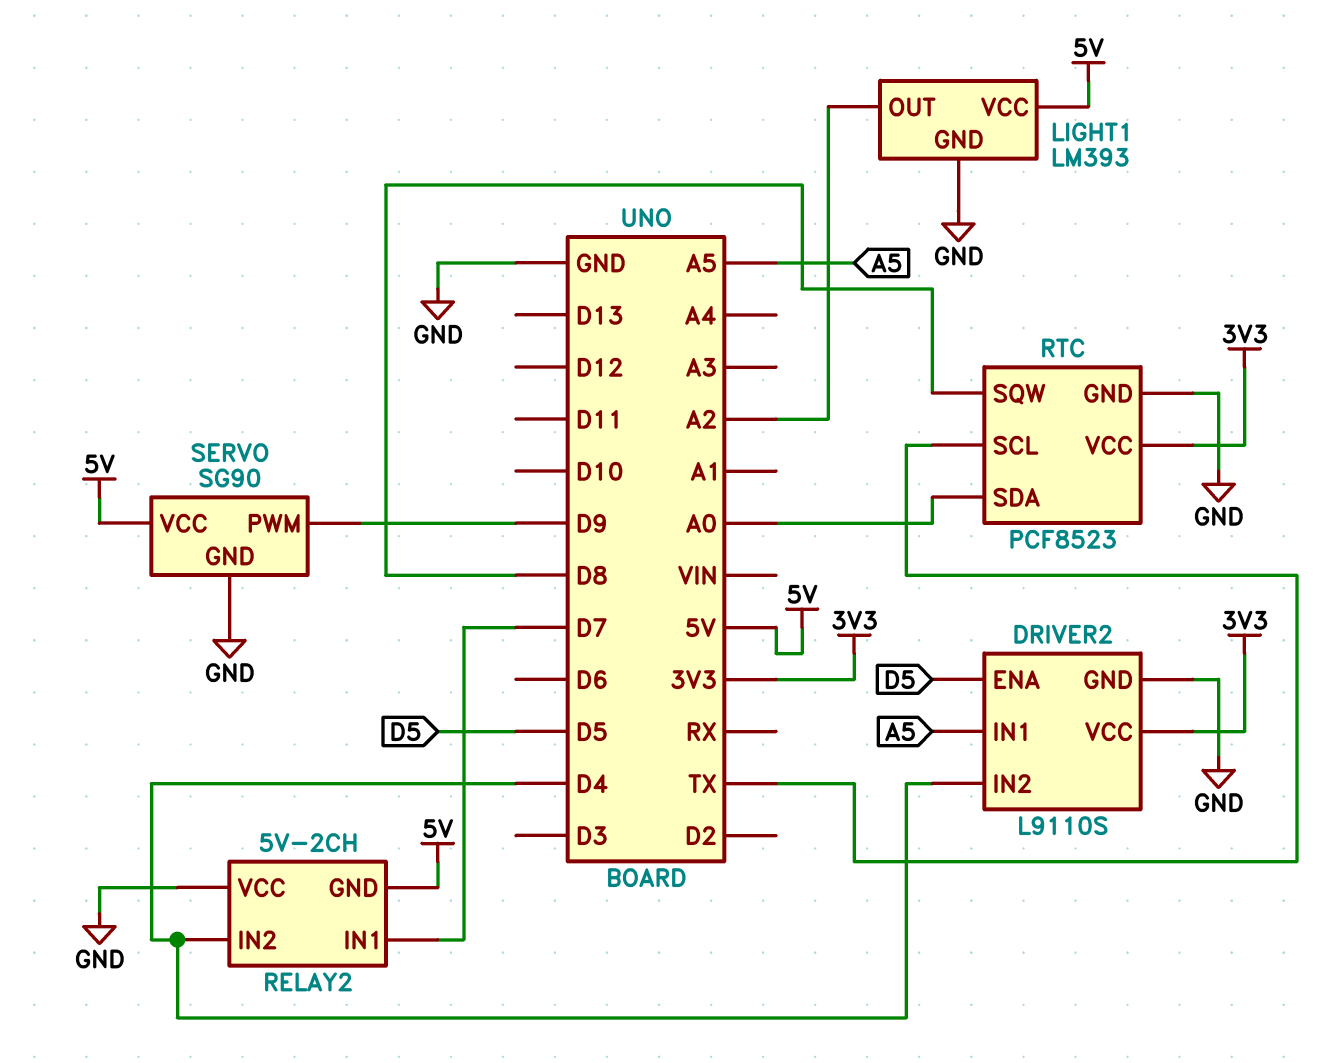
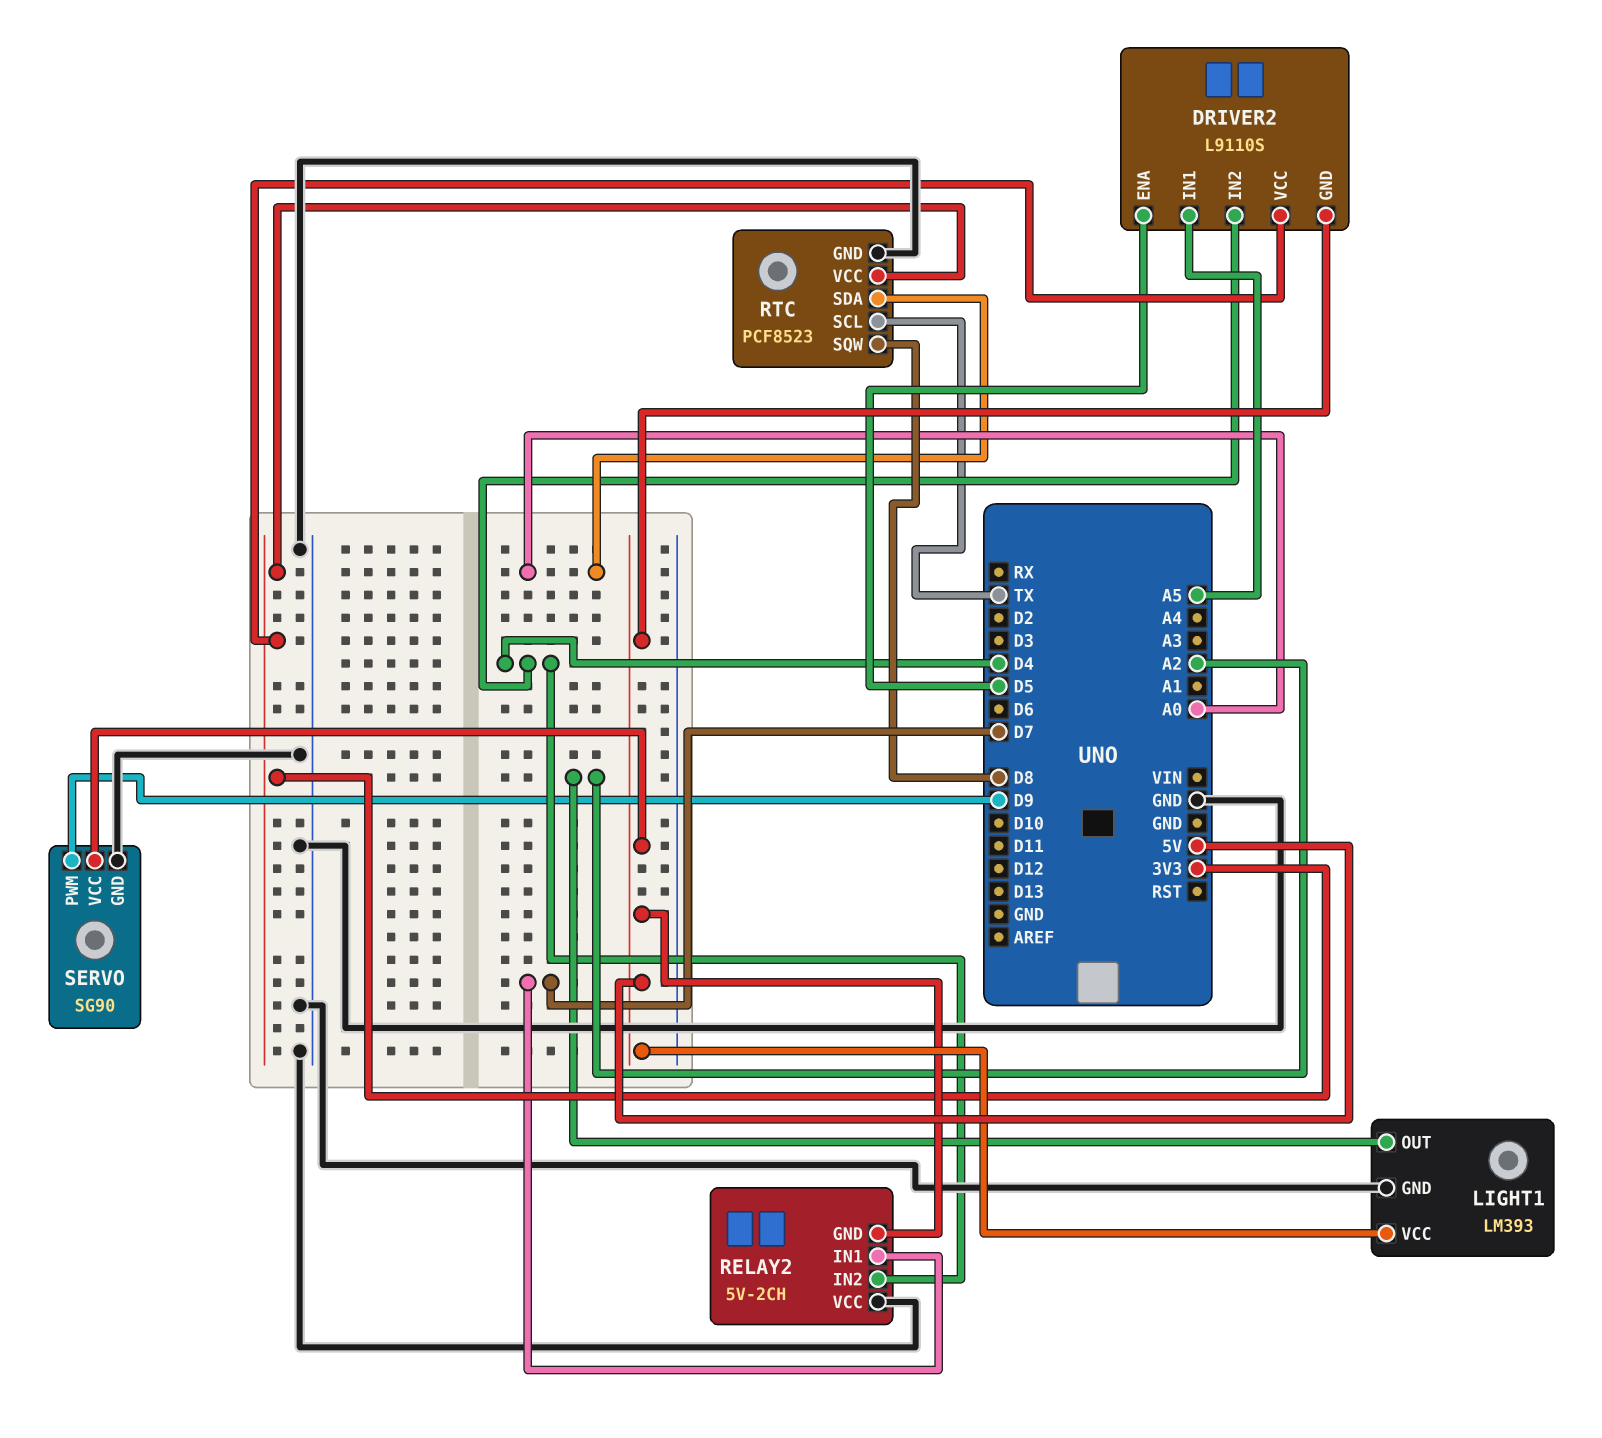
DRIVER2 pin GND: GND -> 5V

